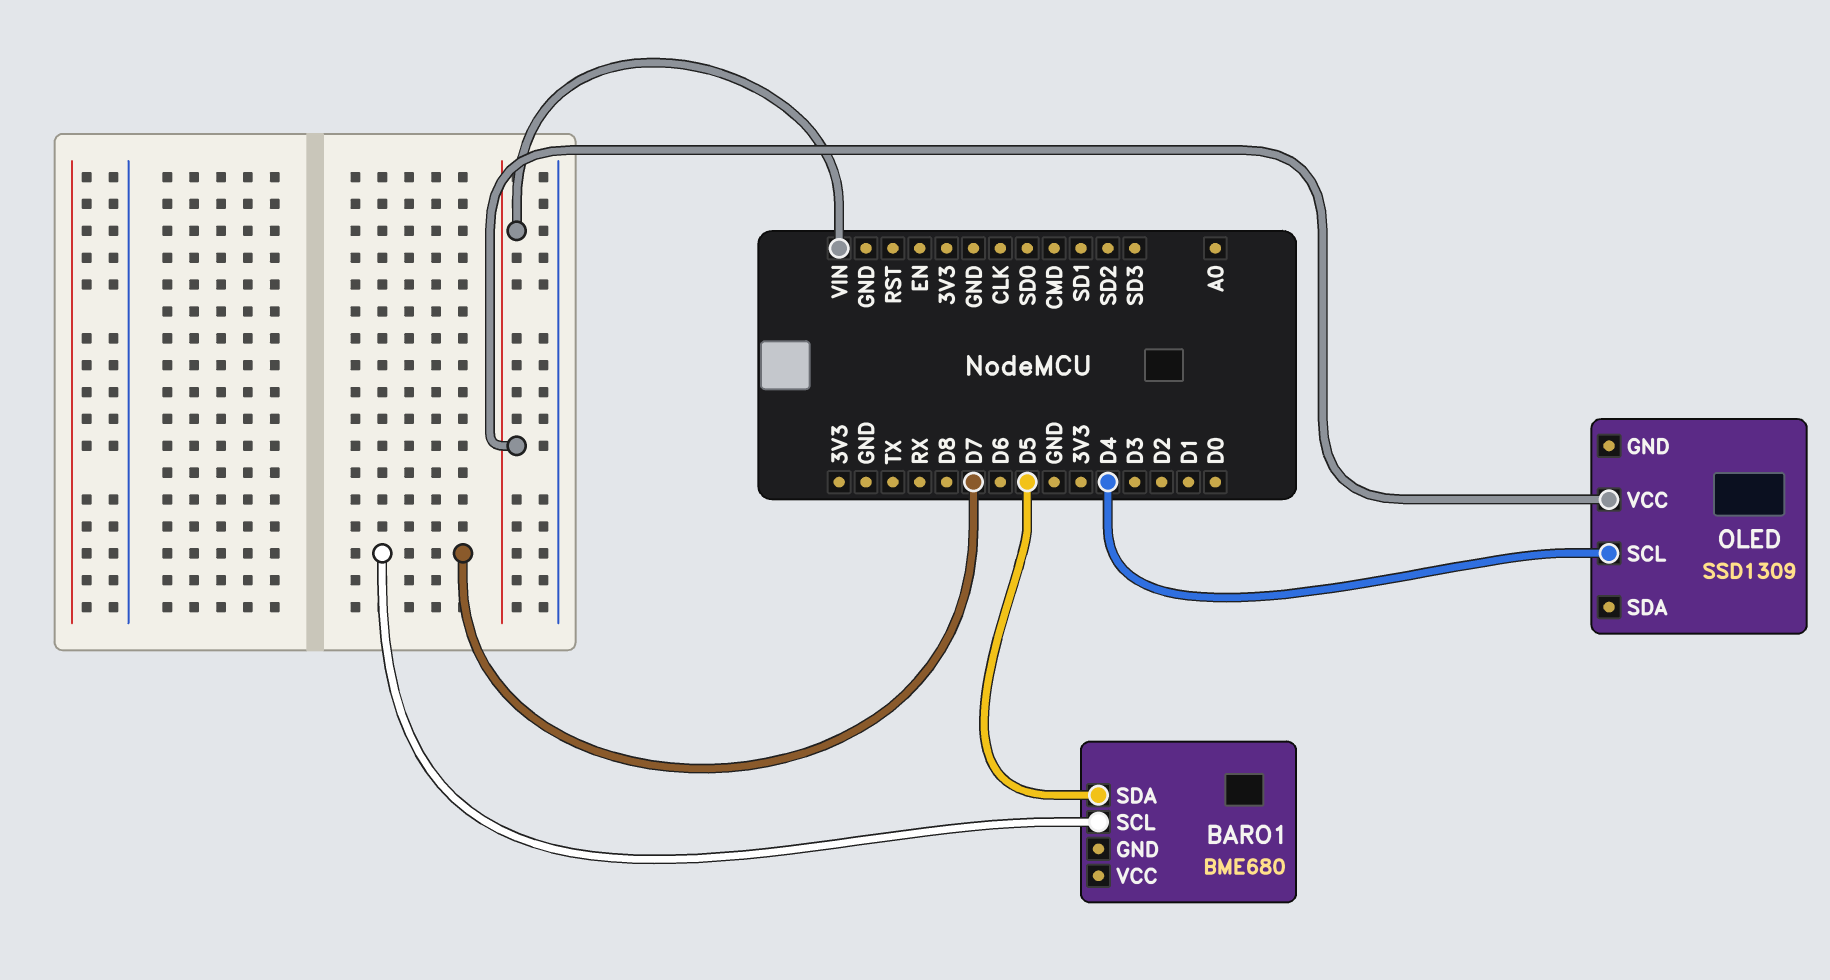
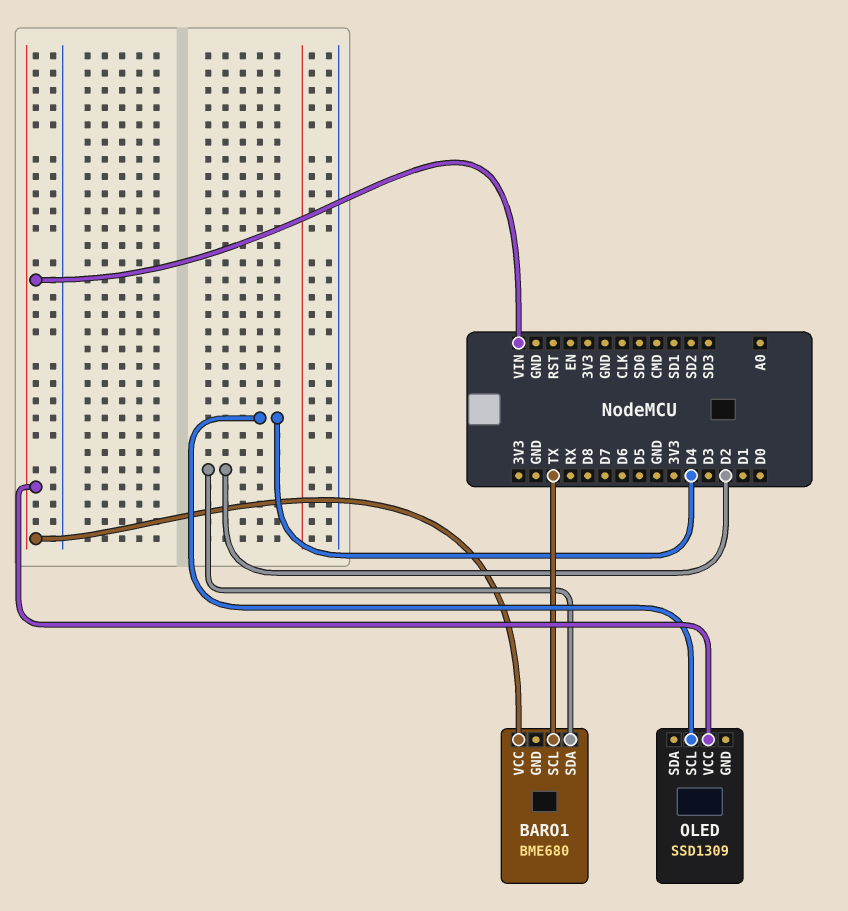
BARO1 pin SCL: D7 -> TX
BARO1 pin SDA: D5 -> D2
BARO1 pin VCC: none -> VIN

